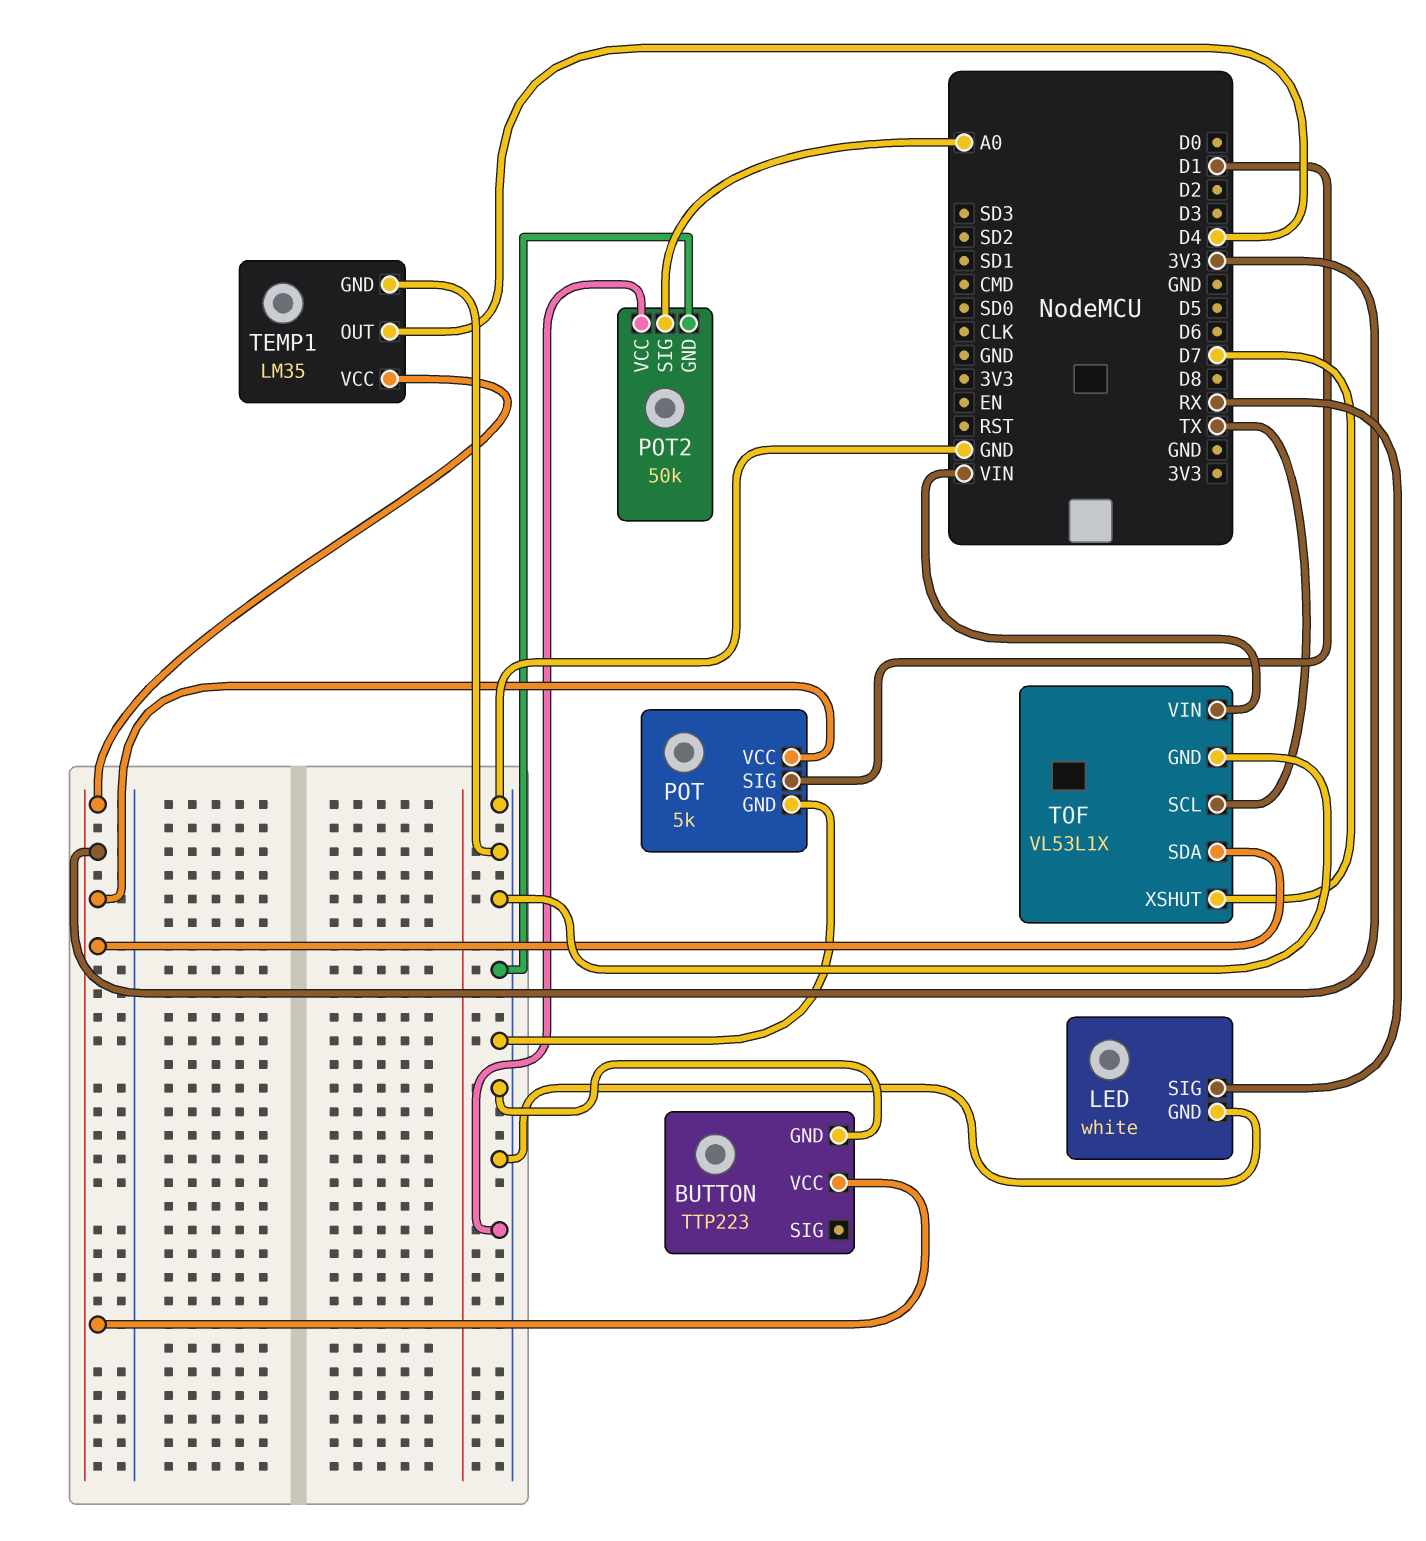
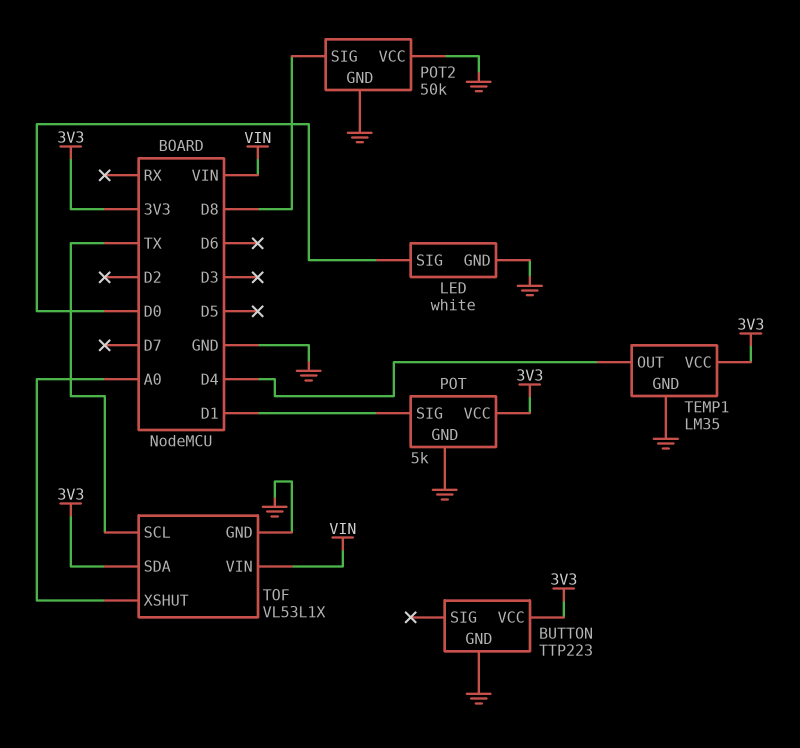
LED pin SIG: RX -> D0
POT2 pin SIG: A0 -> D8
TOF pin XSHUT: D7 -> A0

